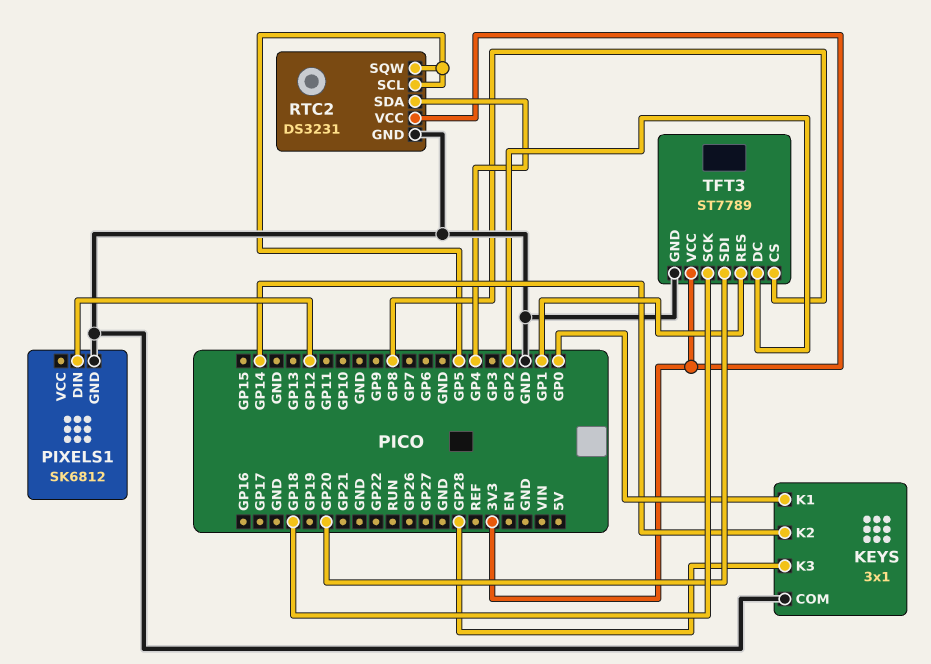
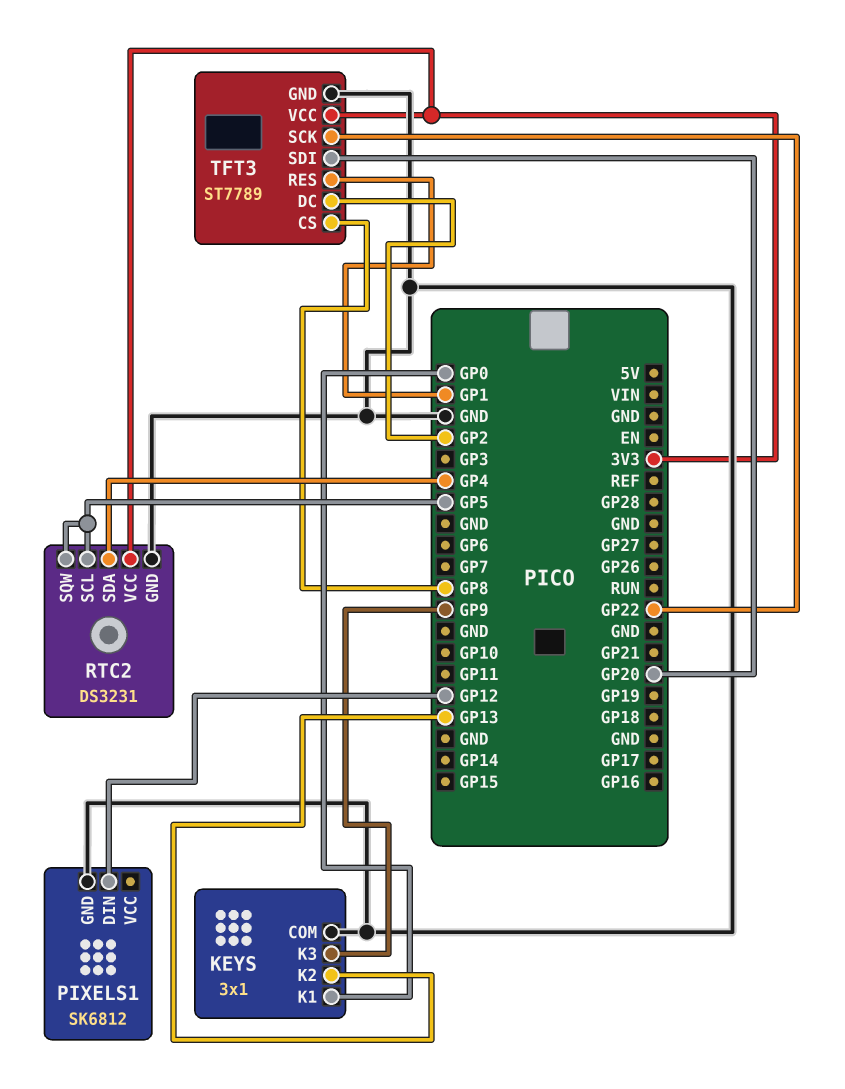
KEYS pin K2: GP14 -> GP13
KEYS pin K3: GP28 -> GP9
TFT3 pin SCK: GP18 -> GP22

